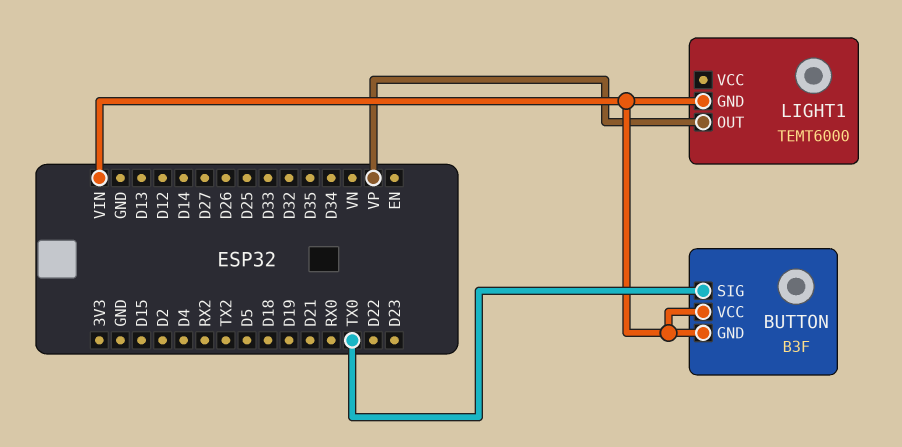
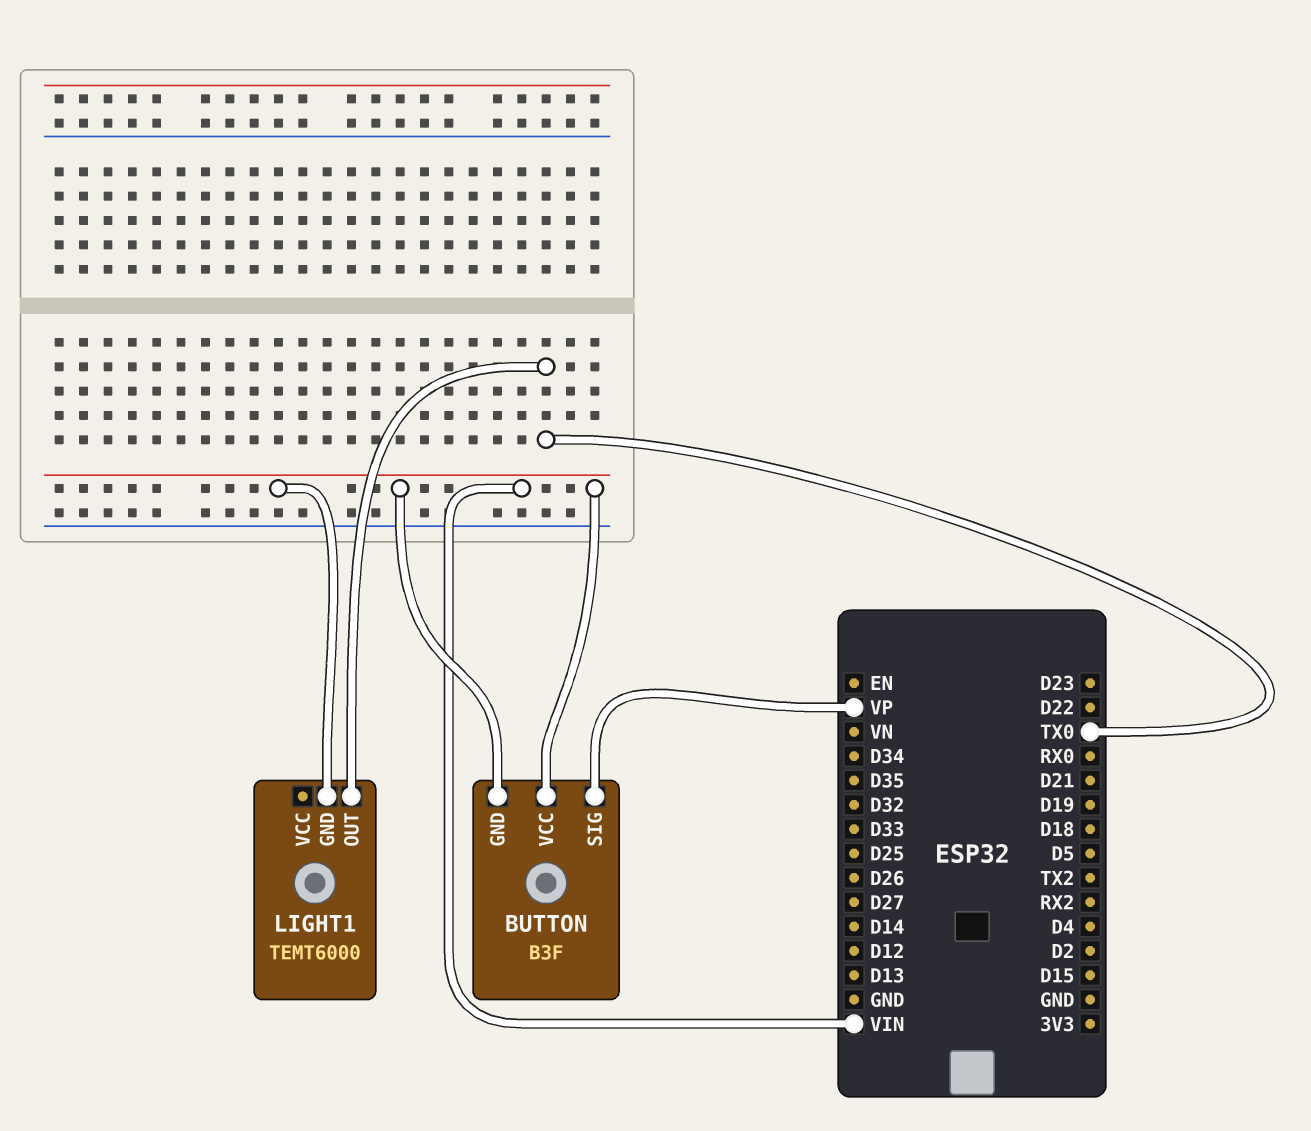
BUTTON pin SIG: TX0 -> VP
LIGHT1 pin OUT: VP -> TX0

